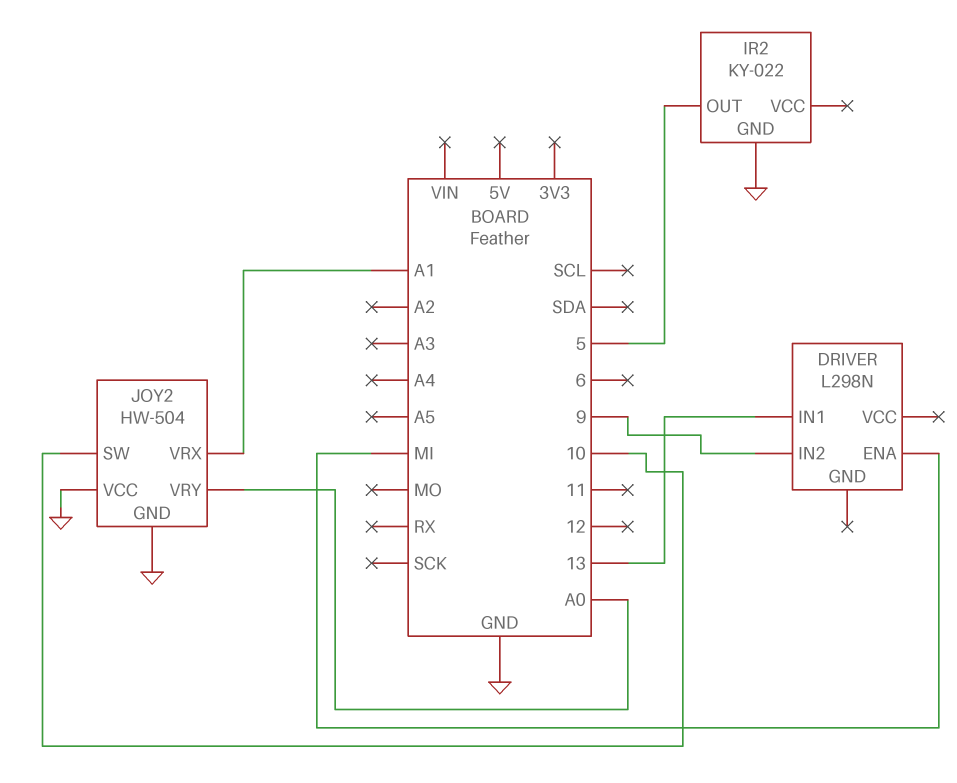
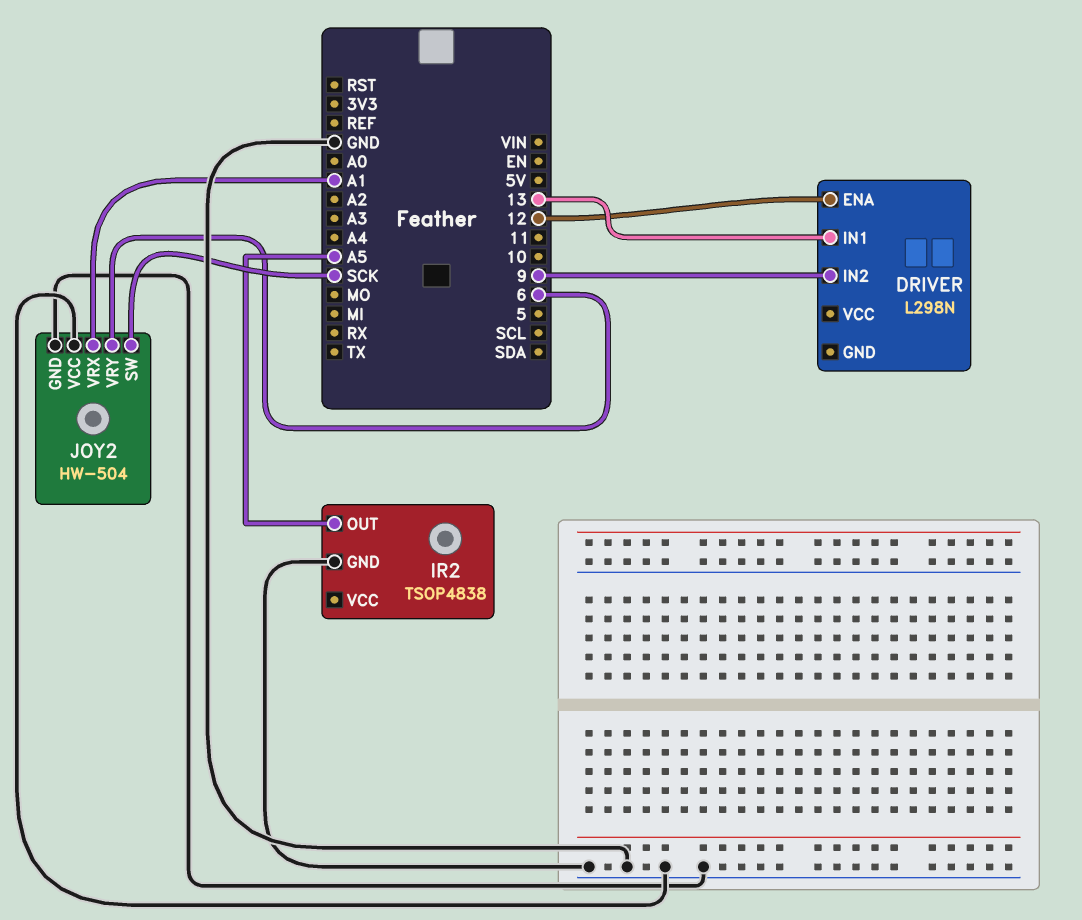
DRIVER pin ENA: MI -> 12
IR2: KY-022 -> TSOP4838
IR2 pin OUT: 5 -> A5
JOY2 pin SW: 10 -> SCK
JOY2 pin VRY: A0 -> 6

